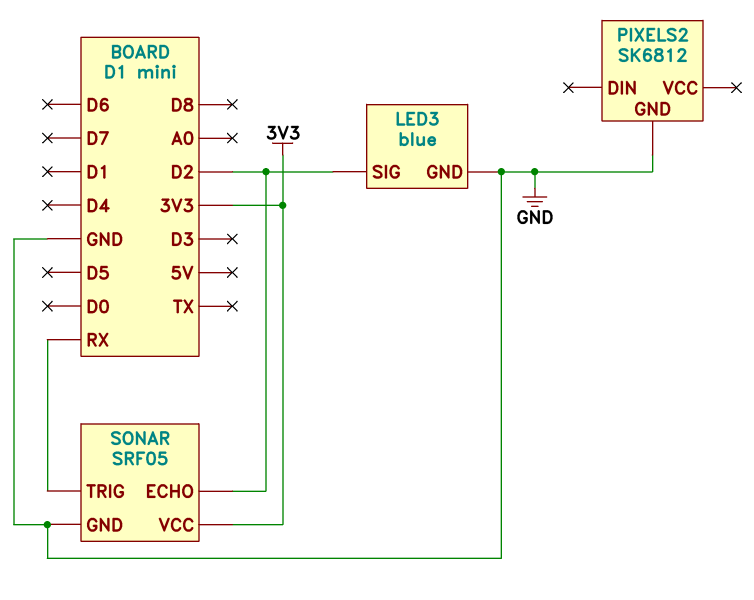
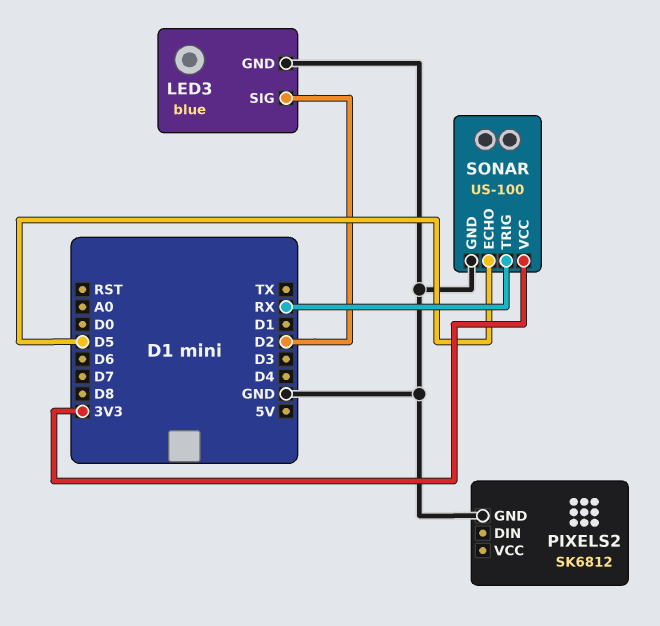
SONAR: SRF05 -> US-100
SONAR pin ECHO: D2 -> D5

